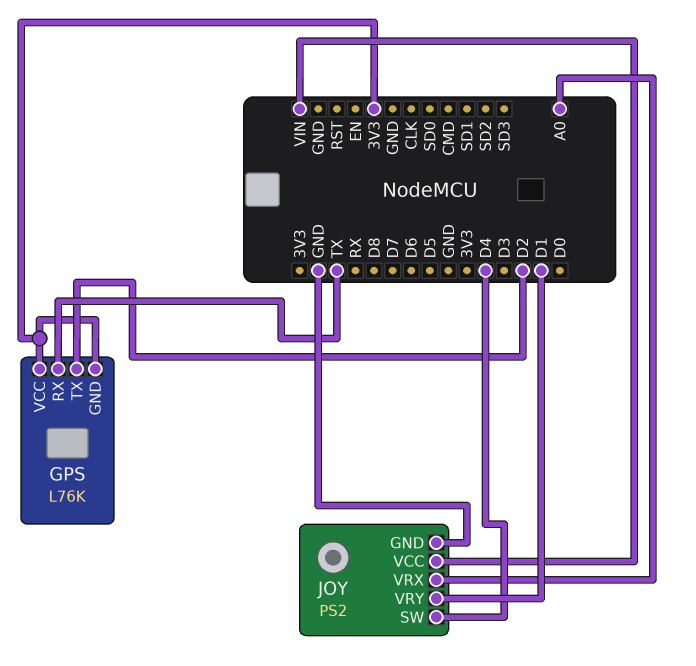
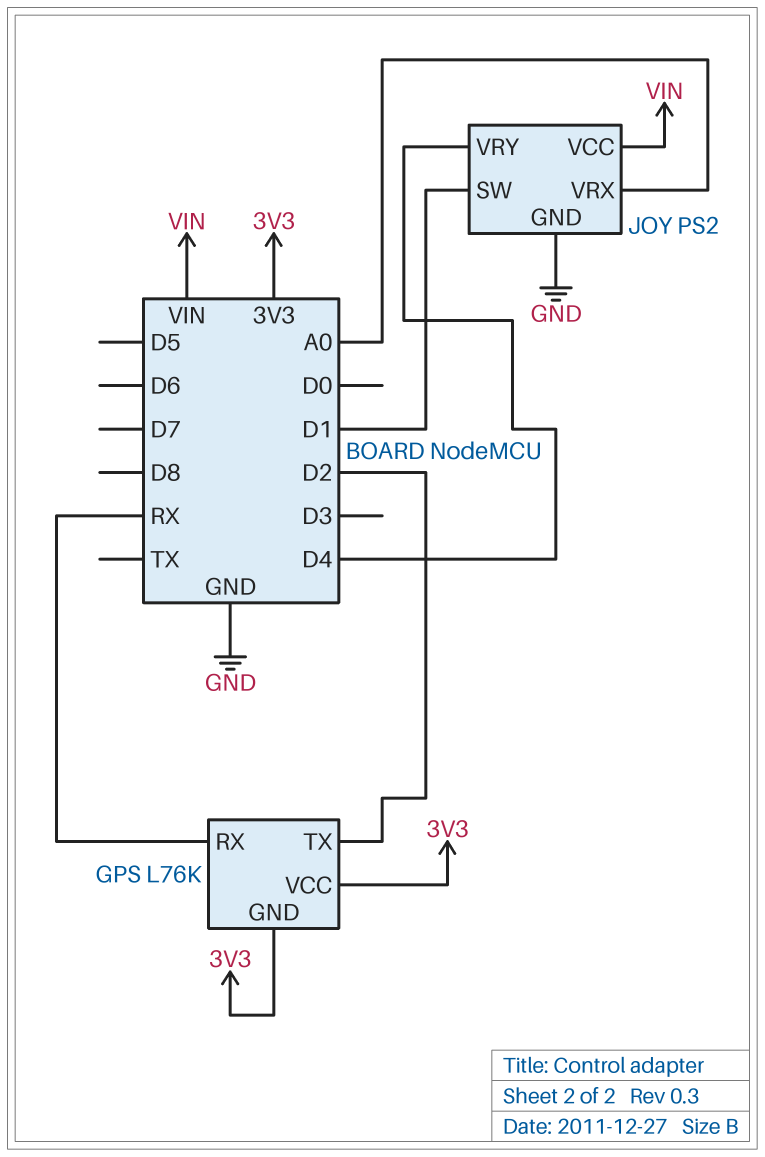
GPS pin RX: TX -> RX
JOY pin SW: D4 -> D1
JOY pin VRY: D1 -> D4

